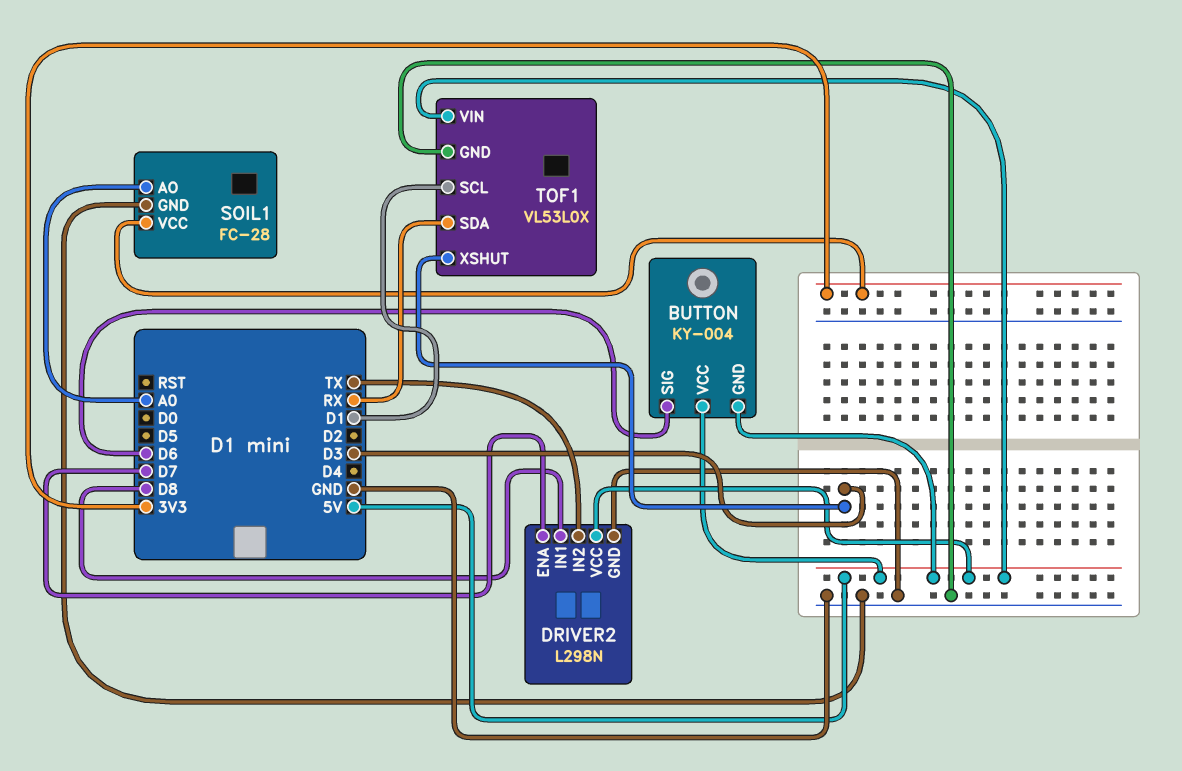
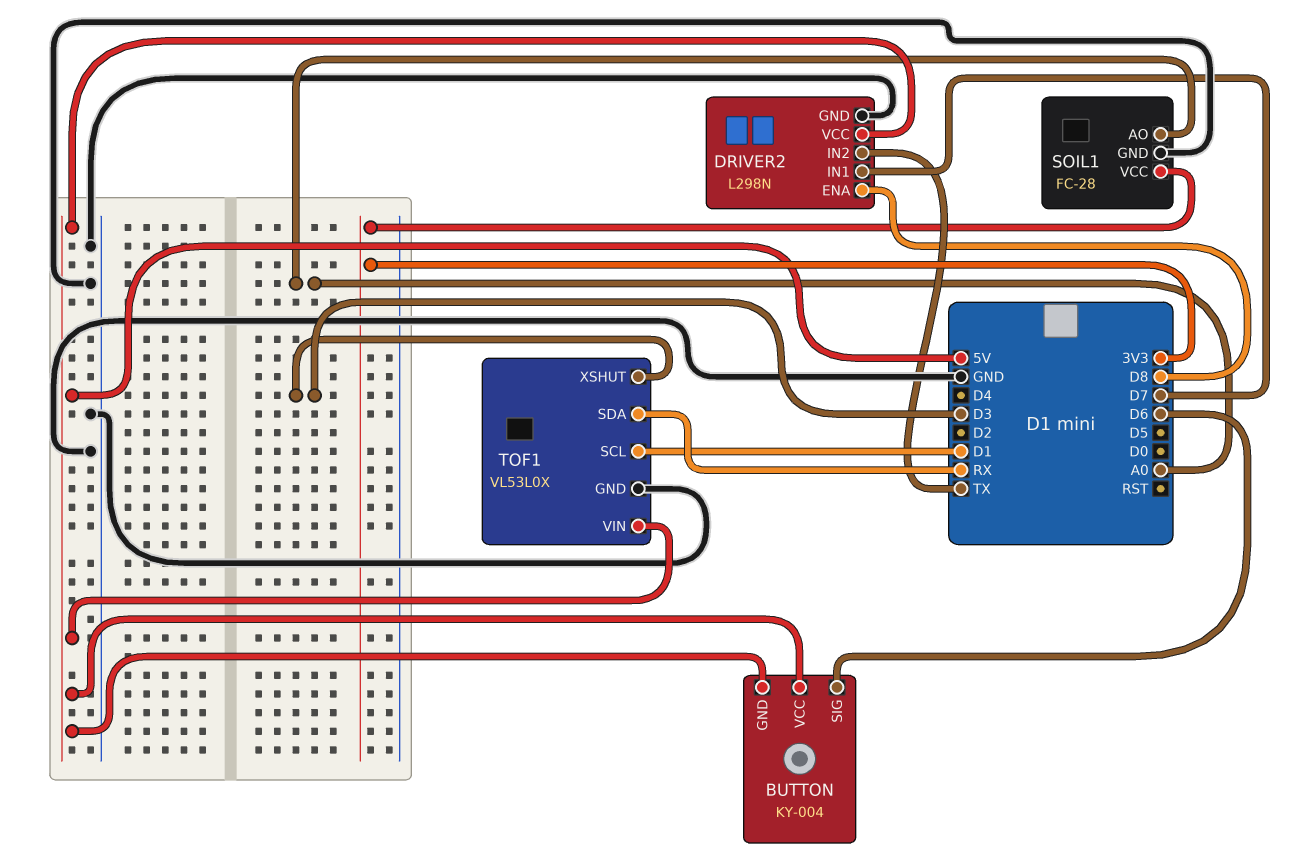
DRIVER2 pin ENA: D7 -> D8
DRIVER2 pin IN1: D8 -> D7

